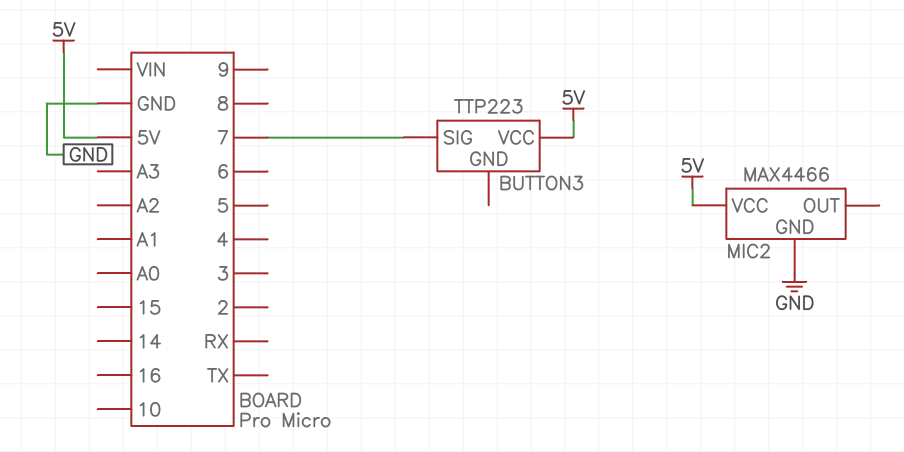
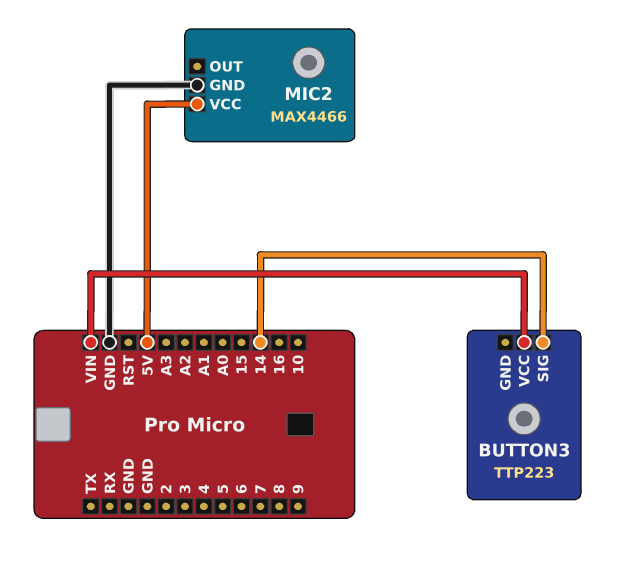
BUTTON3 pin SIG: 7 -> 14
BUTTON3 pin VCC: 5V -> VIN

